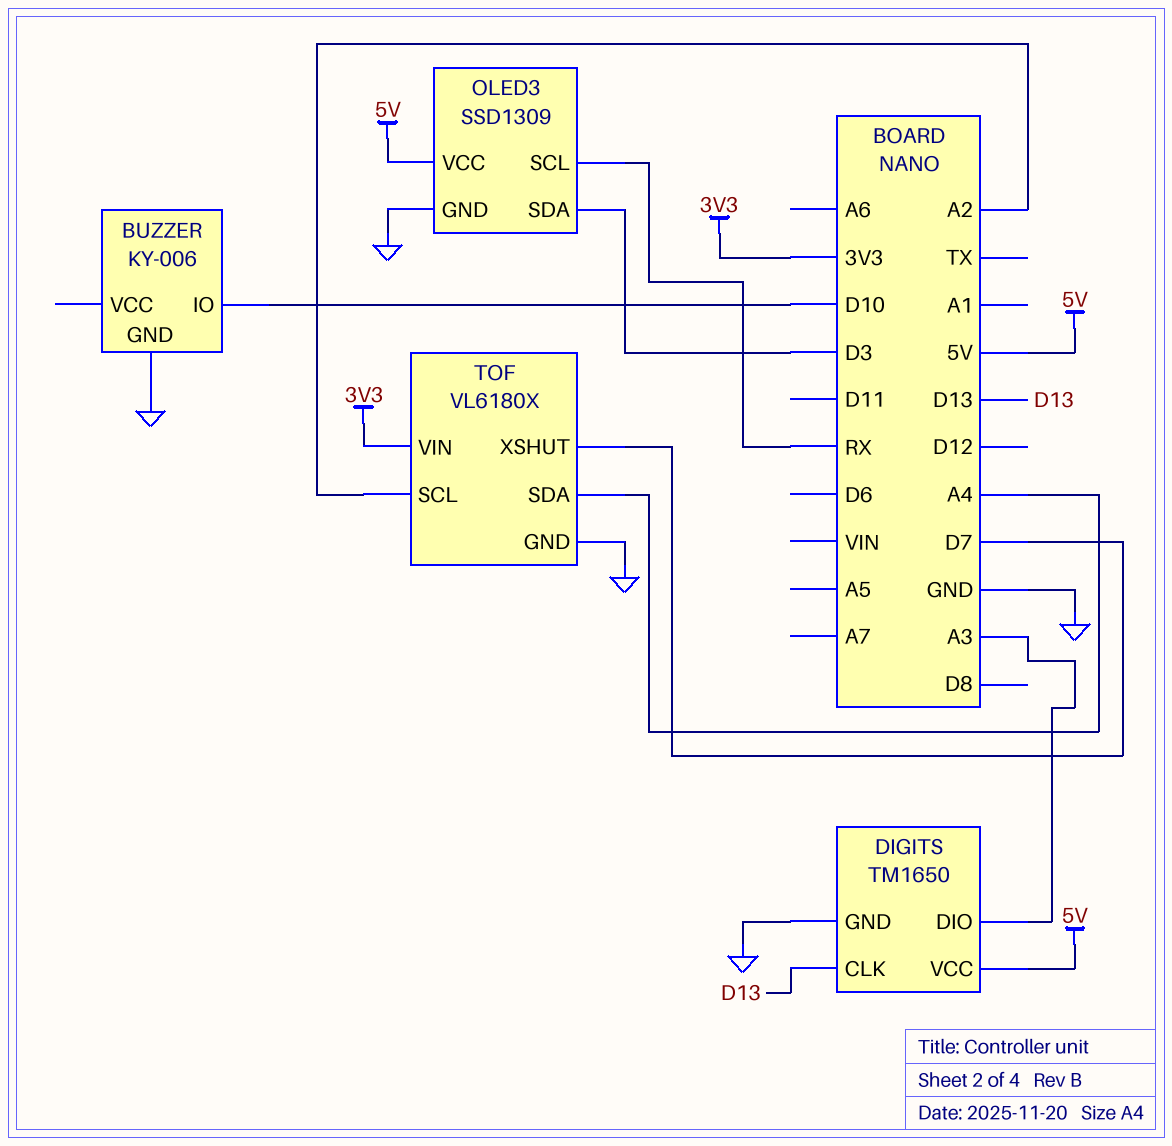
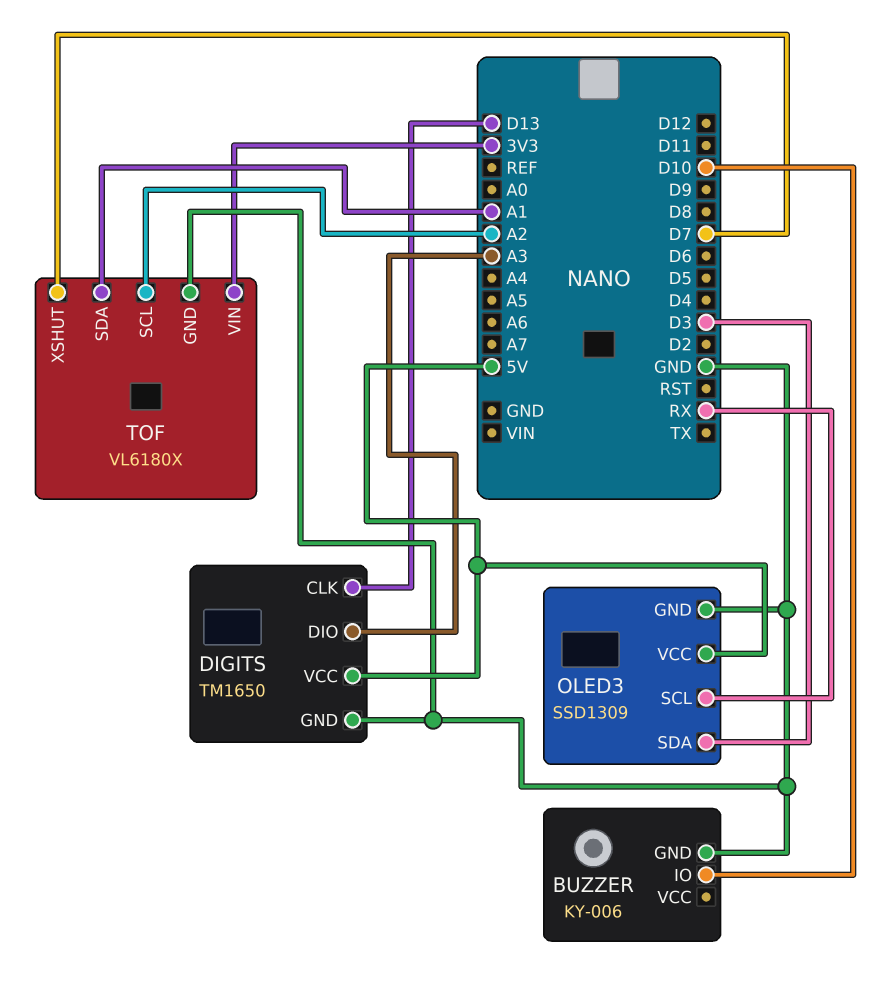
TOF pin SDA: A4 -> A1

